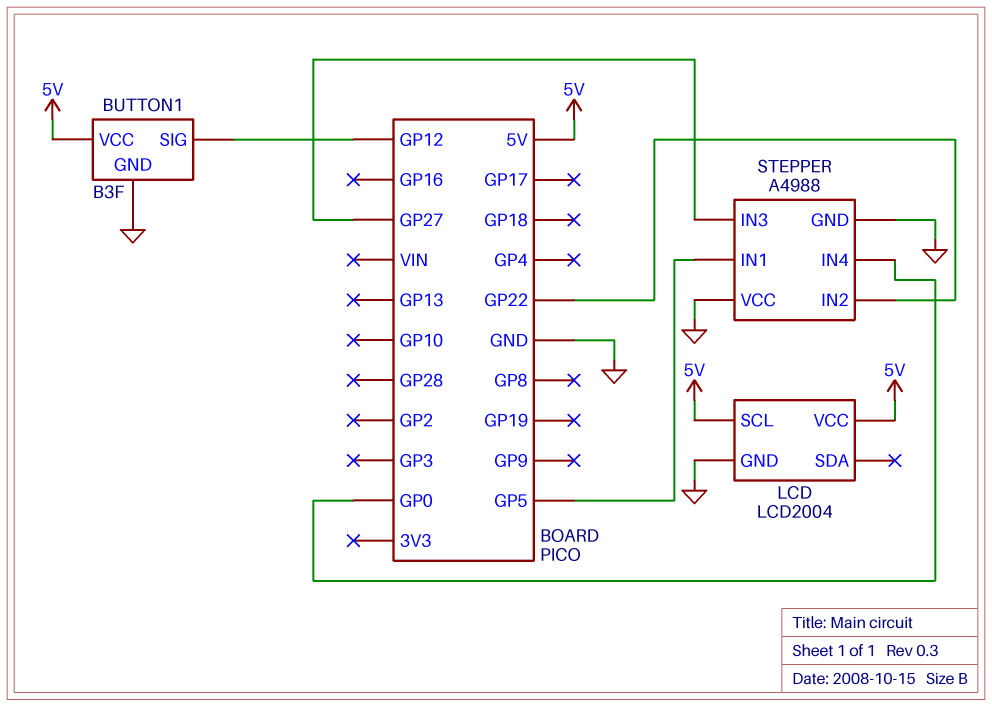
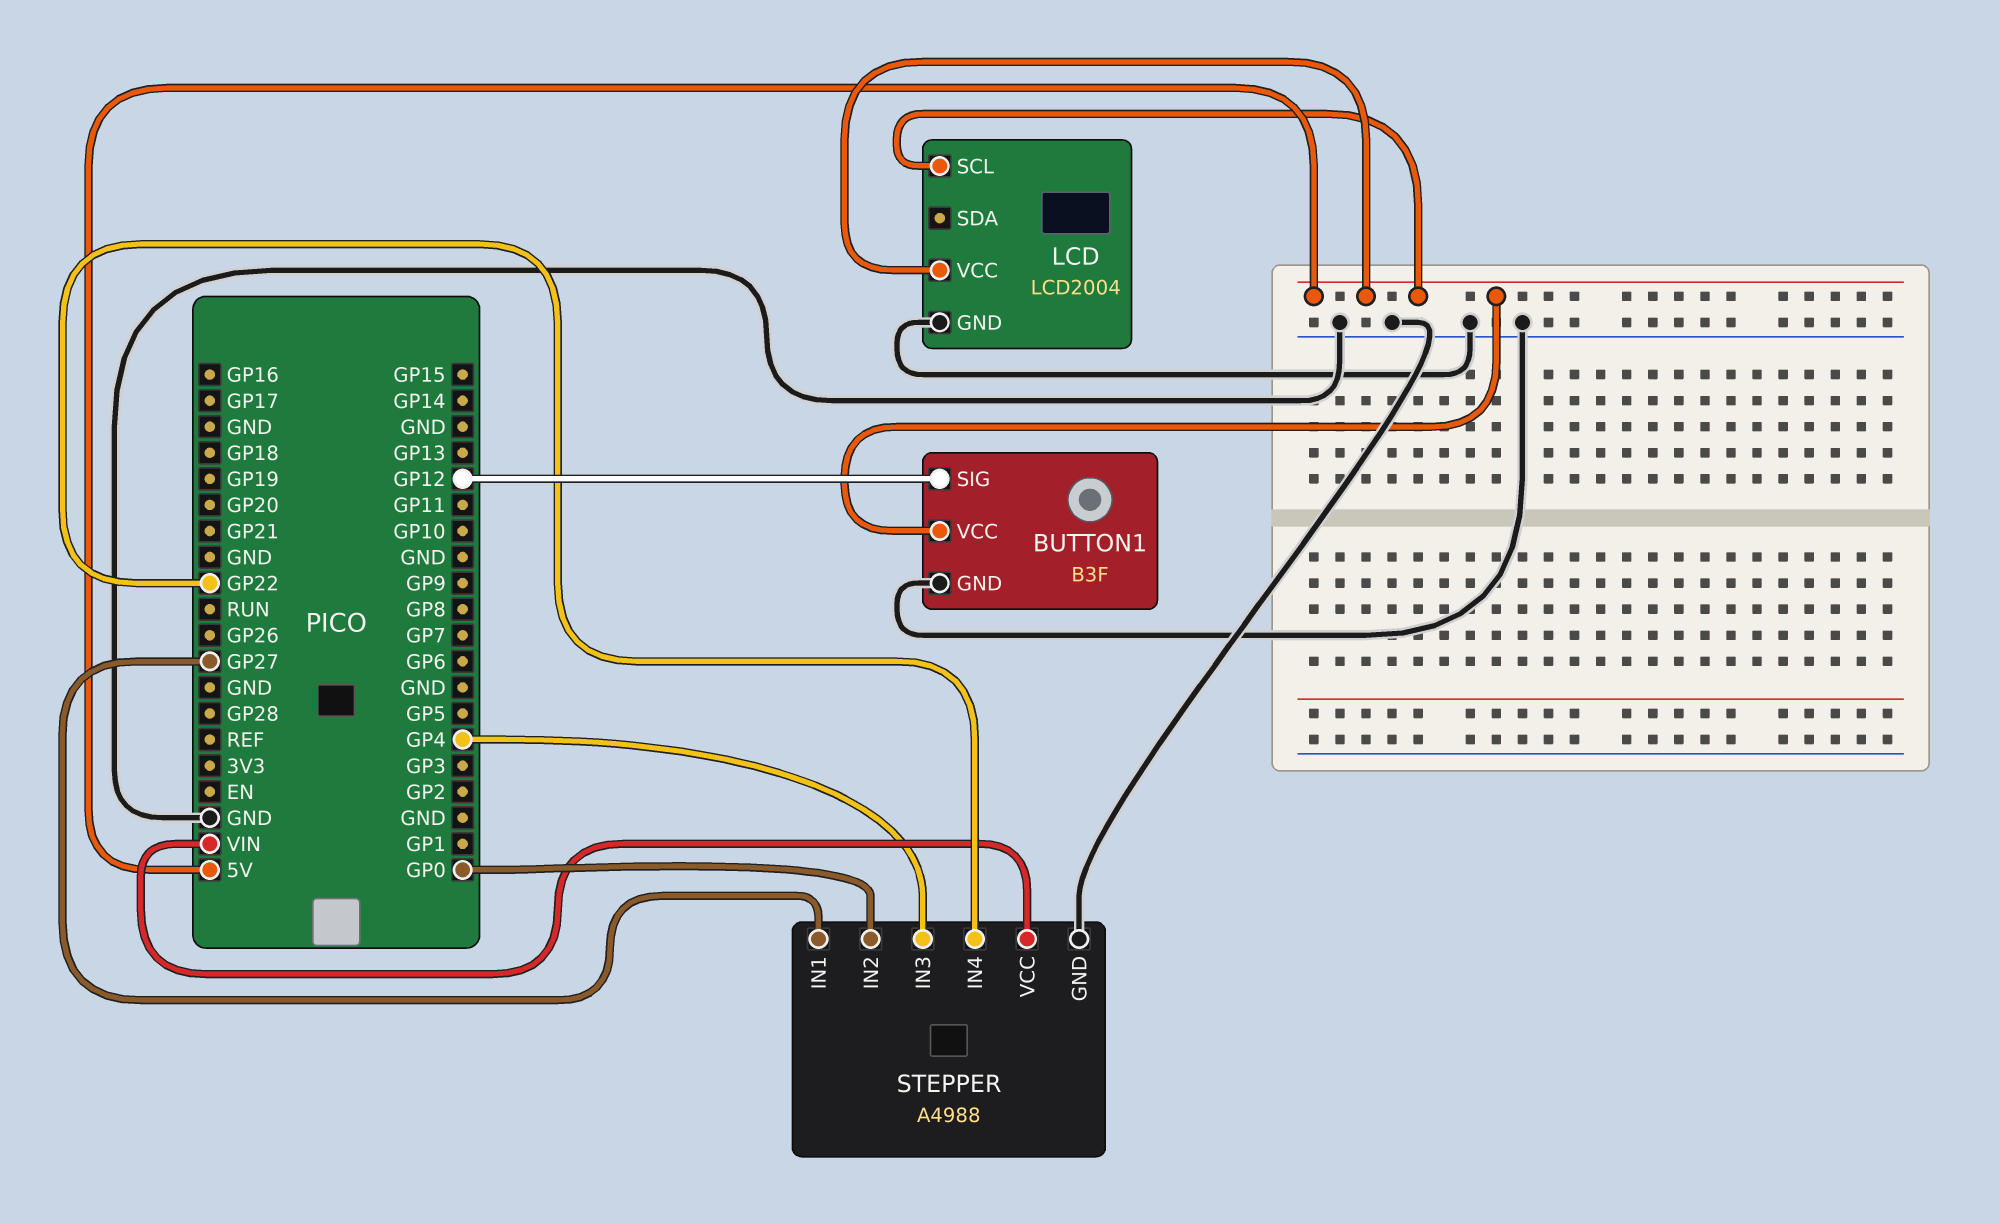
STEPPER pin IN1: GP5 -> GP27
STEPPER pin IN2: GP22 -> GP0
STEPPER pin IN3: GP27 -> GP4
STEPPER pin IN4: GP0 -> GP22
STEPPER pin VCC: GND -> VIN

